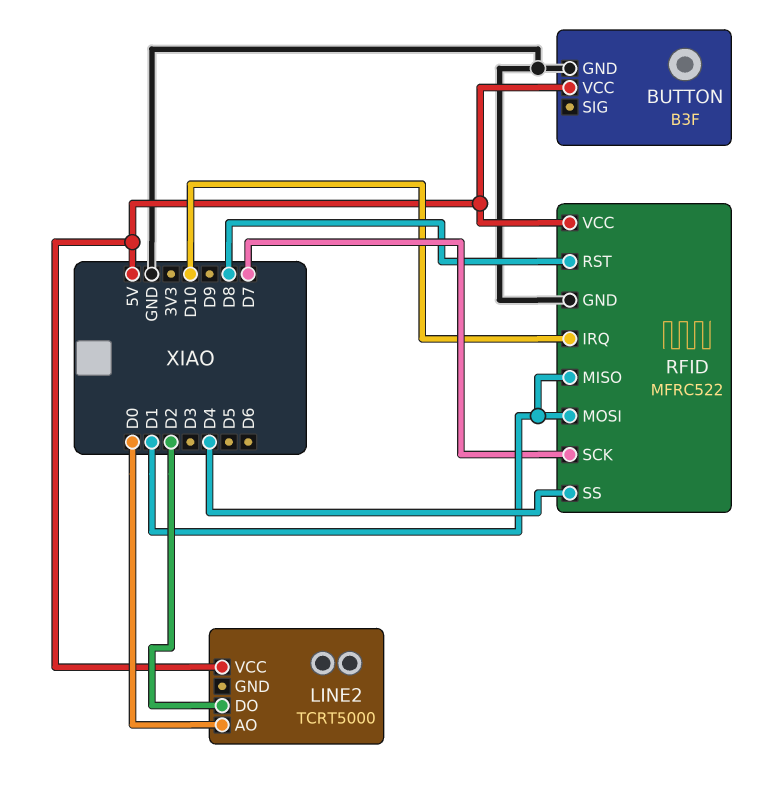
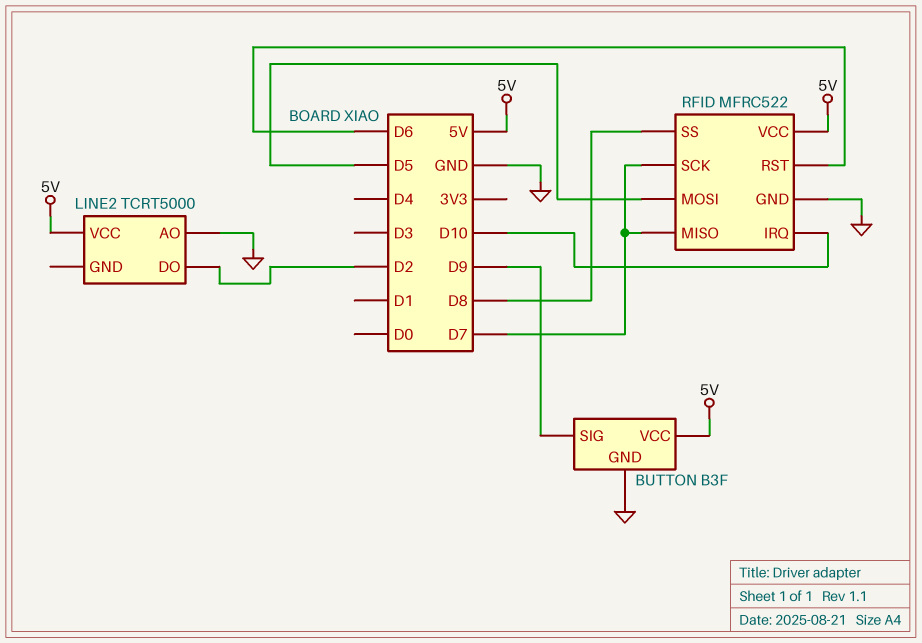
BUTTON pin SIG: none -> D9
LINE2 pin AO: D0 -> GND
RFID pin MISO: D1 -> D7
RFID pin MOSI: D1 -> D5
RFID pin RST: D8 -> D6
RFID pin SS: D4 -> D8

